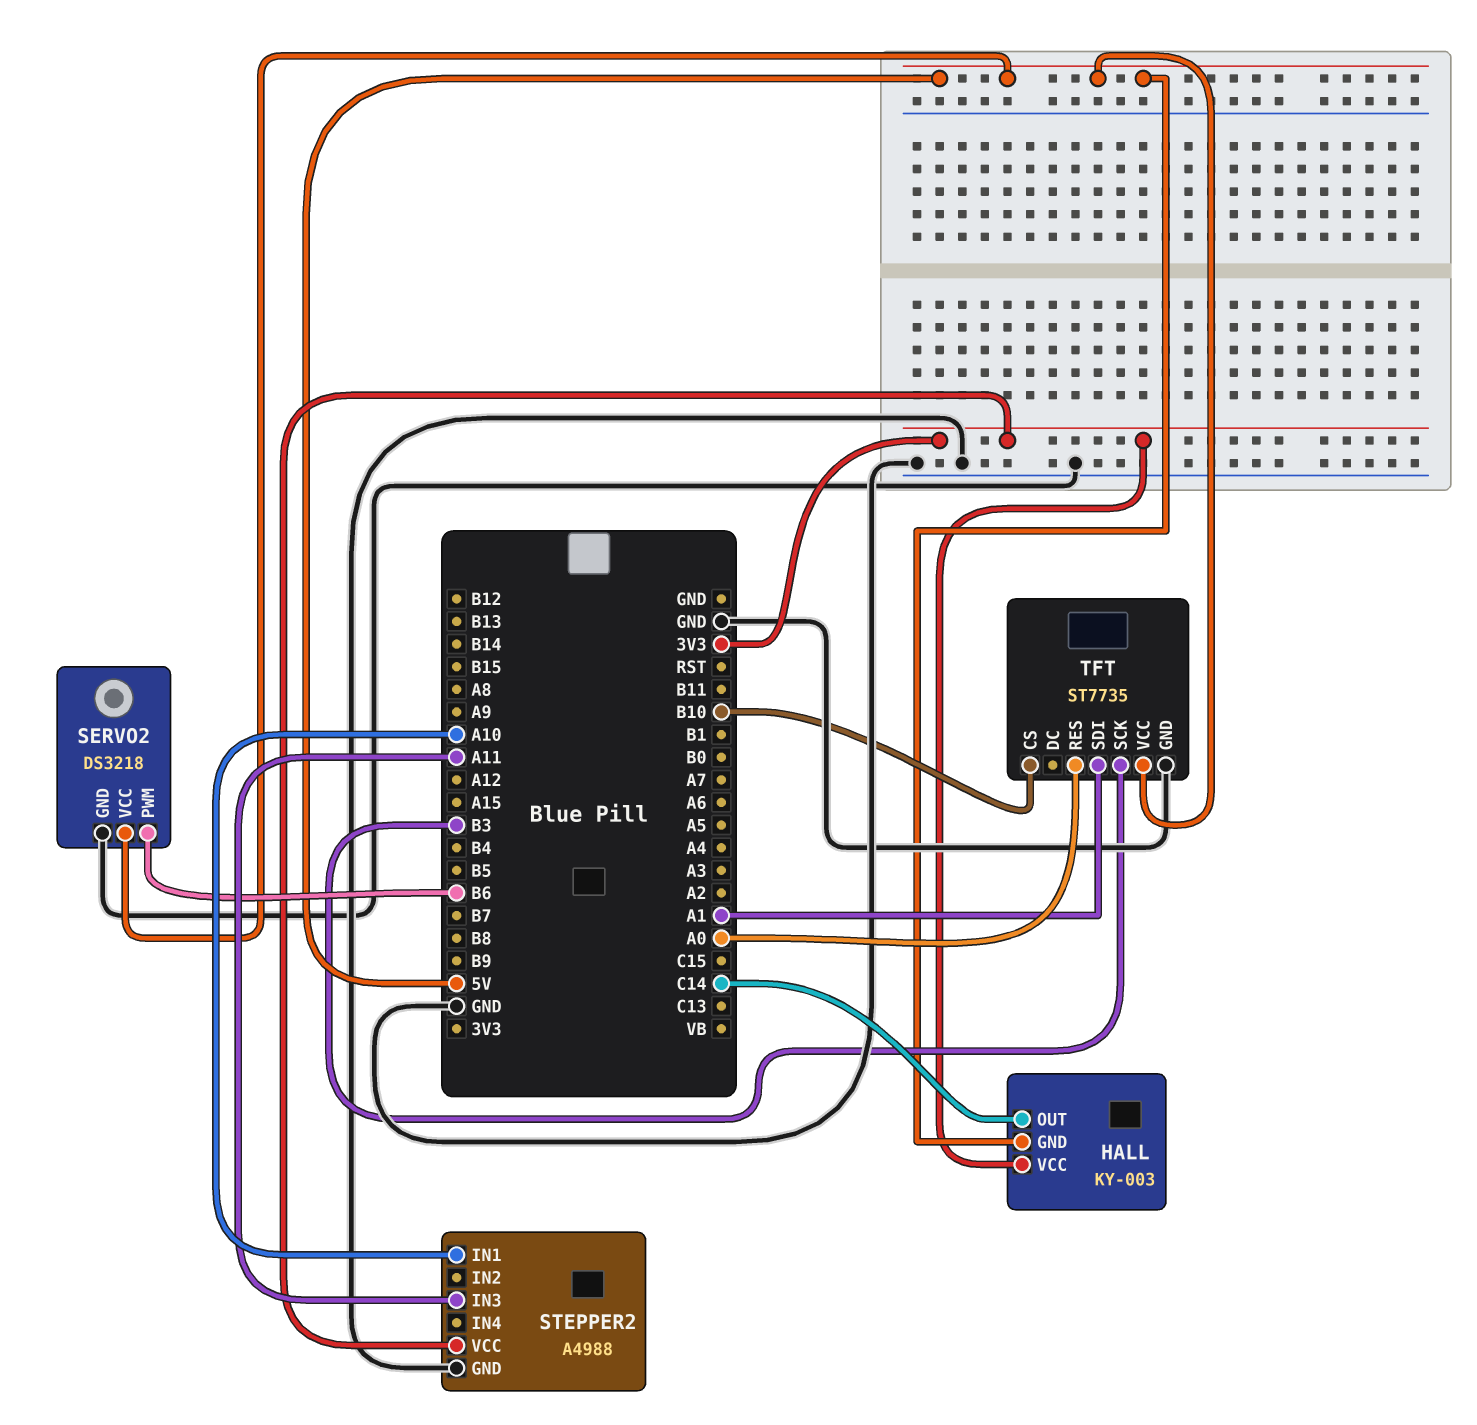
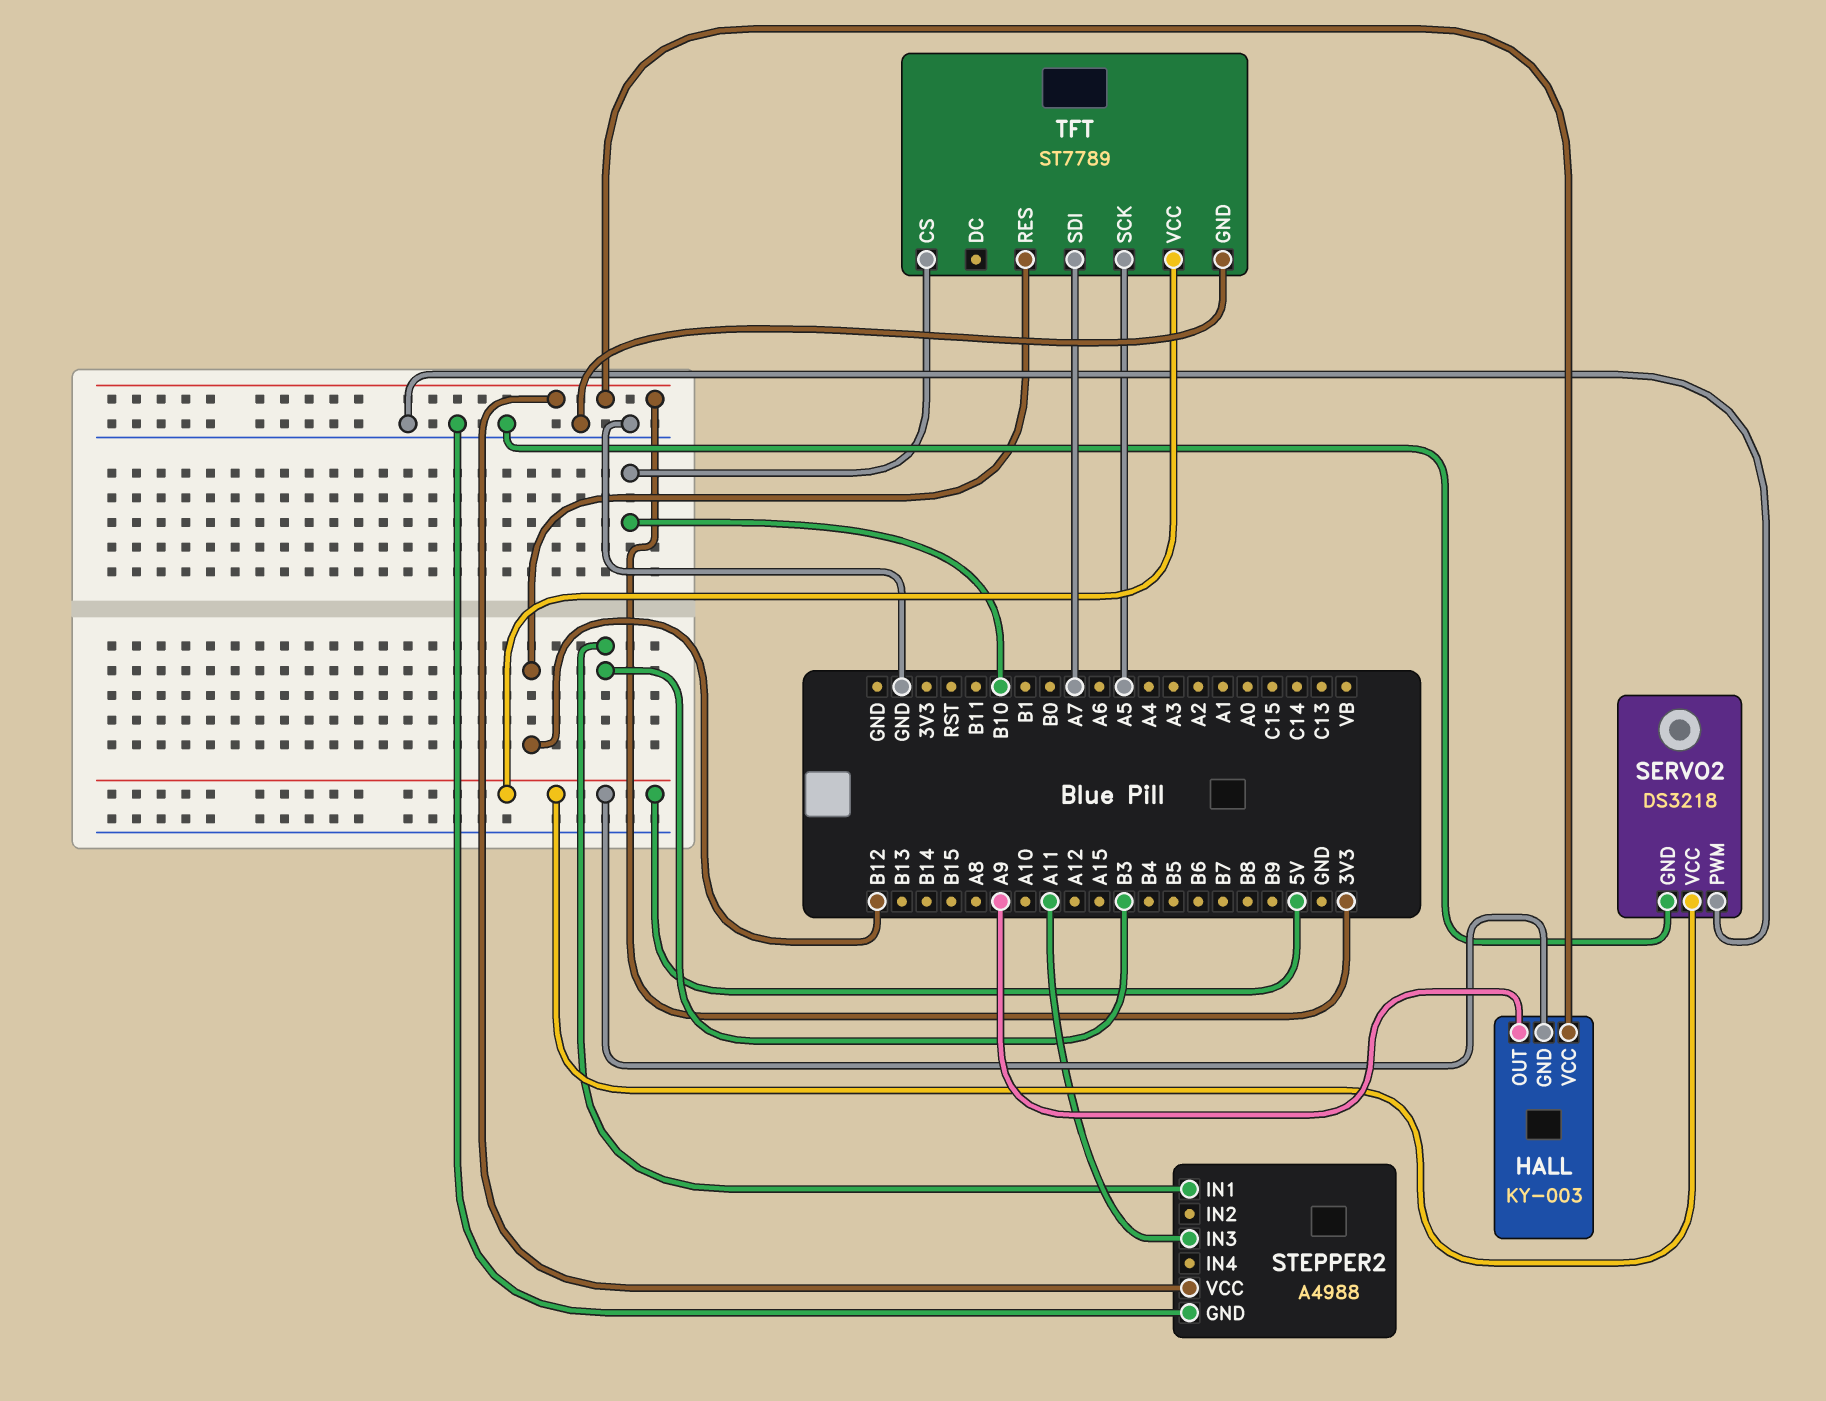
HALL pin OUT: C14 -> A9
SERVO2 pin PWM: B6 -> GND
STEPPER2 pin IN1: A10 -> B3
TFT: ST7735 -> ST7789
TFT pin RES: A0 -> B12
TFT pin SCK: B3 -> A5
TFT pin SDI: A1 -> A7

